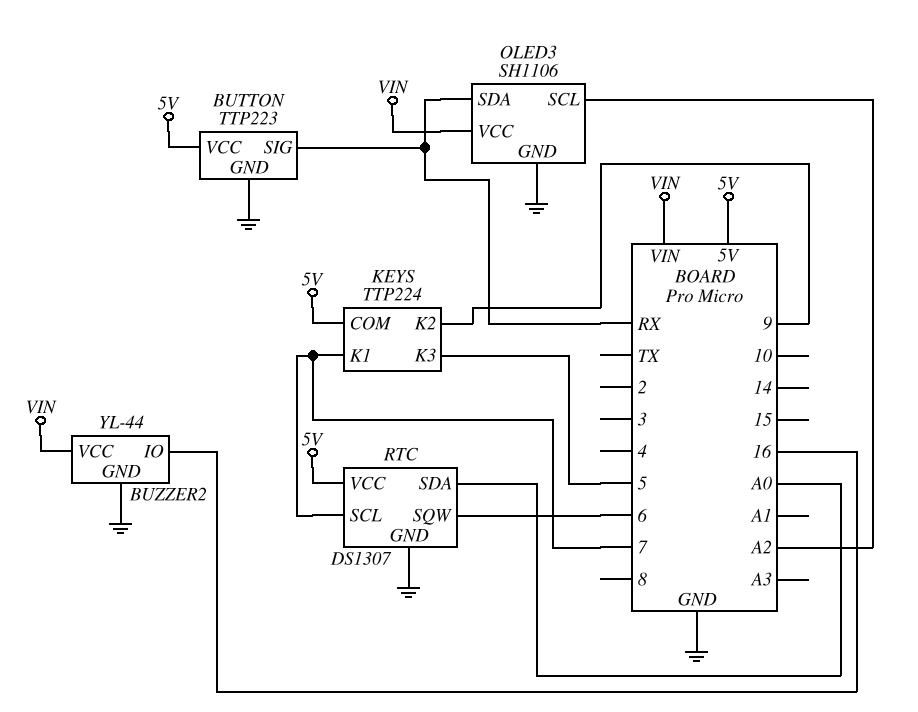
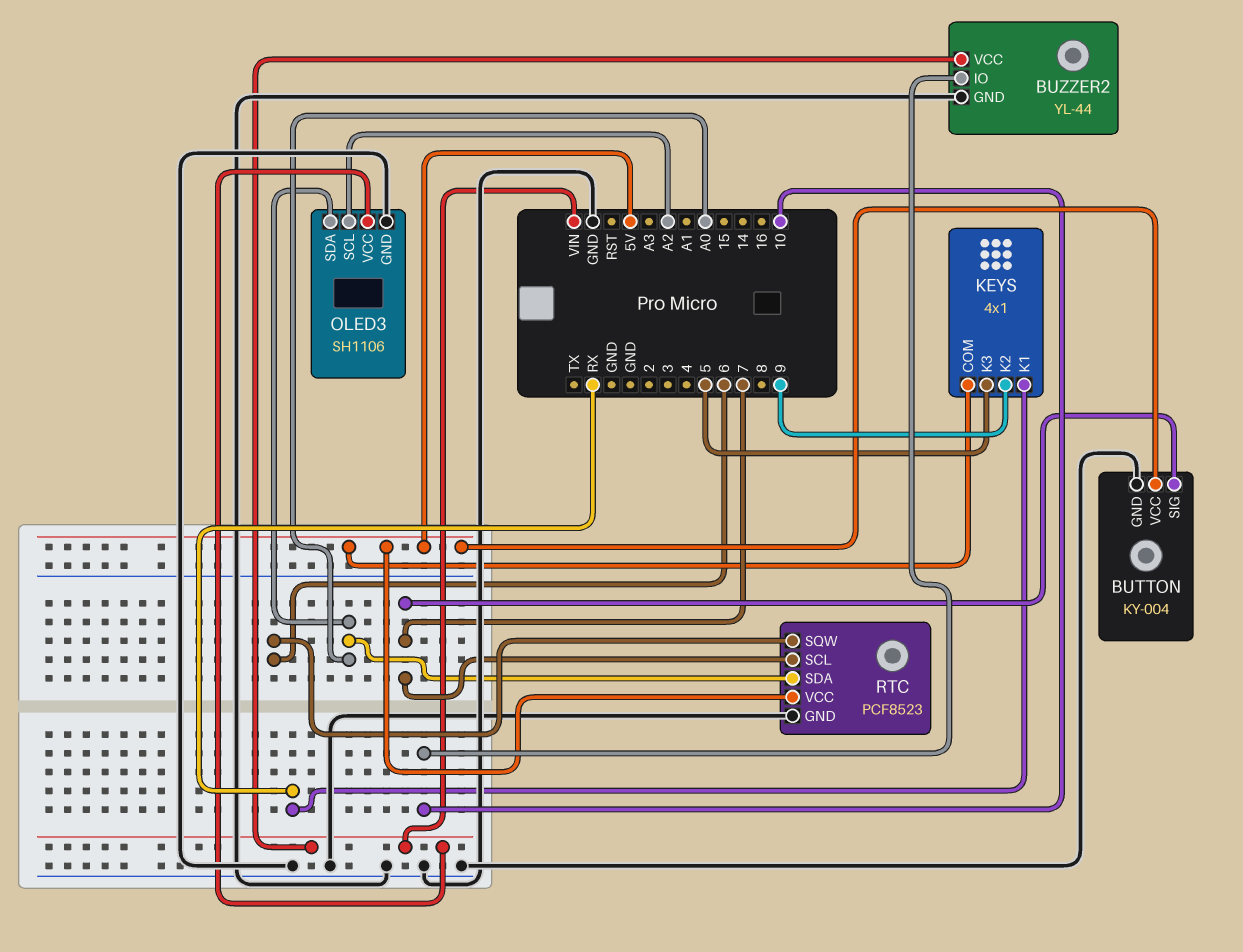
BUTTON: TTP223 -> KY-004
BUTTON pin SIG: RX -> 7
BUZZER2 pin IO: 16 -> 10
KEYS: TTP224 -> 4x1
KEYS pin K1: 7 -> RX
OLED3 pin SDA: RX -> A0
RTC: DS1307 -> PCF8523

